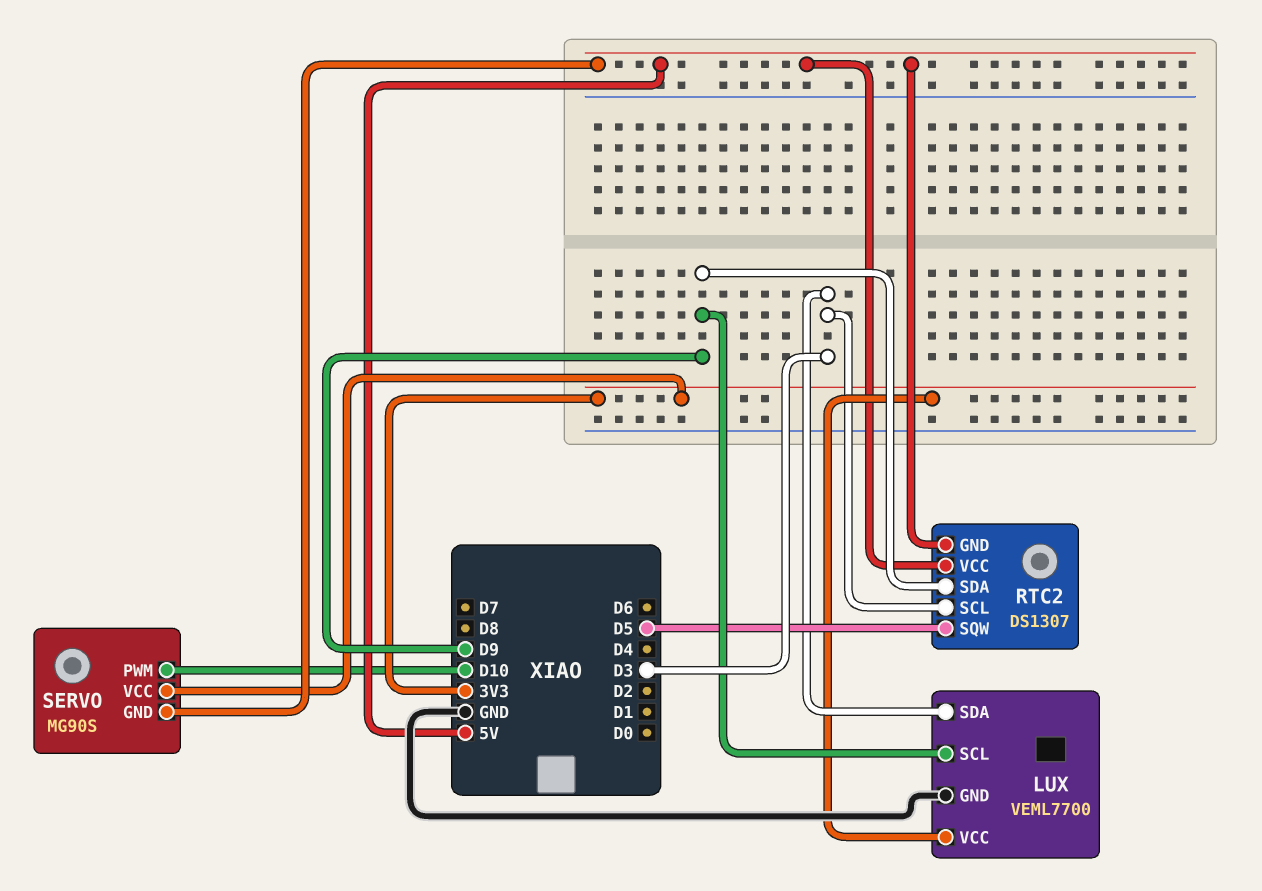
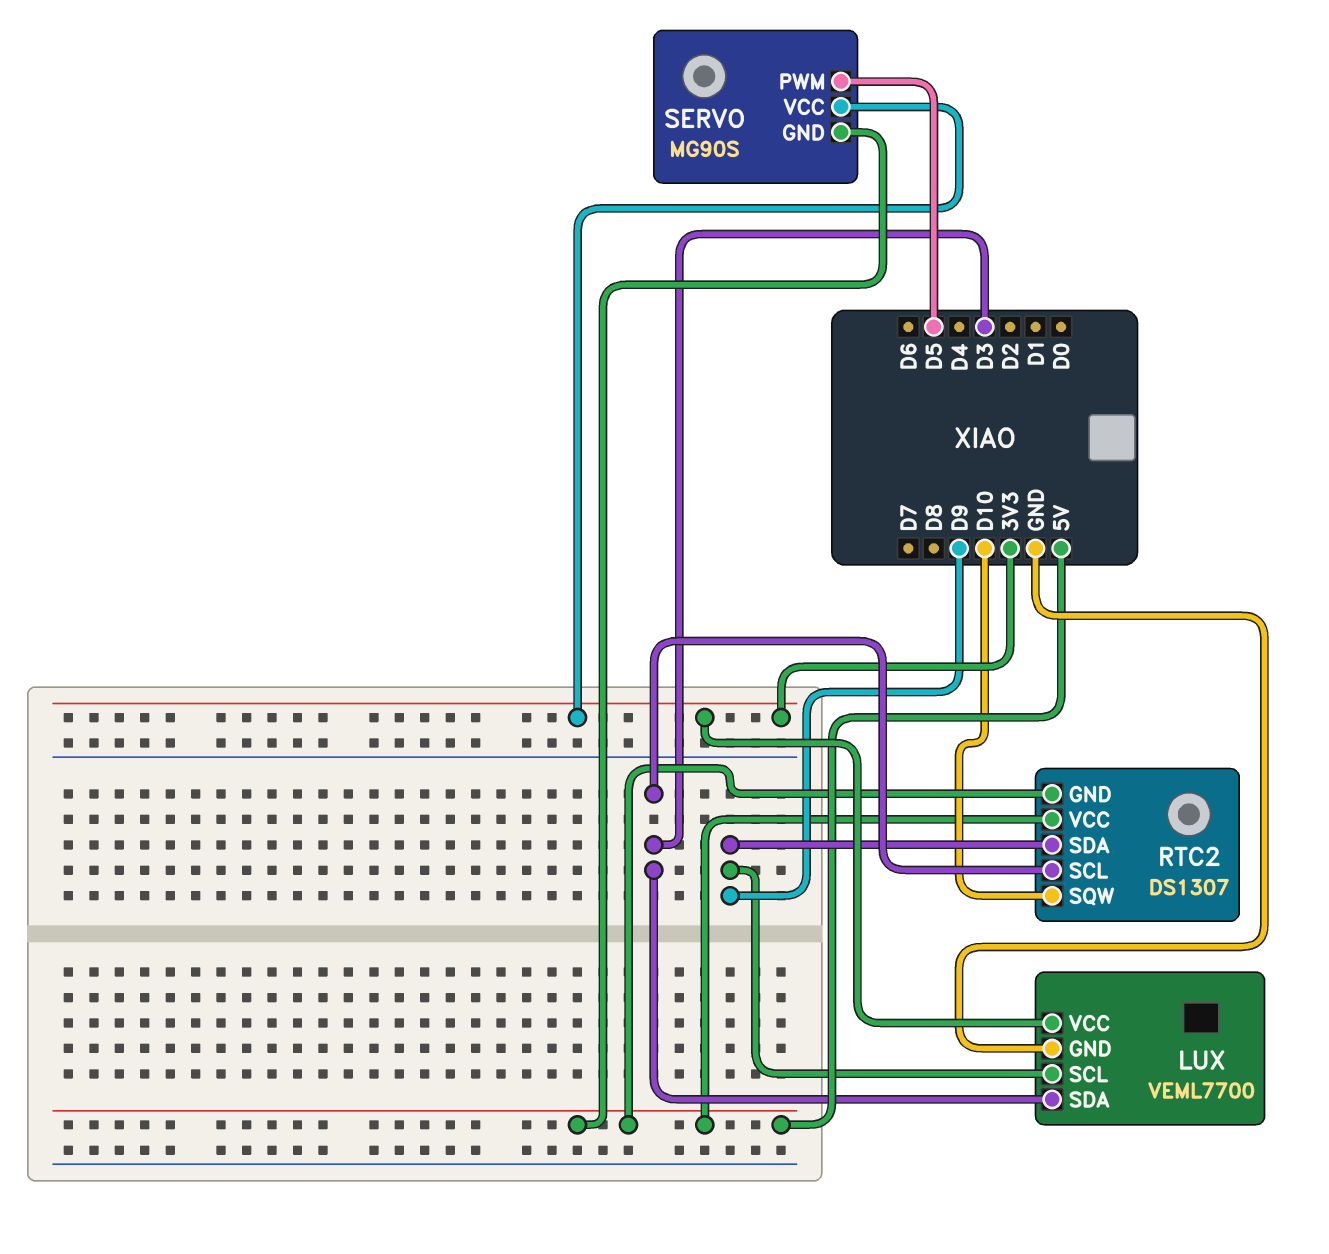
RTC2 pin SQW: D5 -> D10
SERVO pin PWM: D10 -> D5

